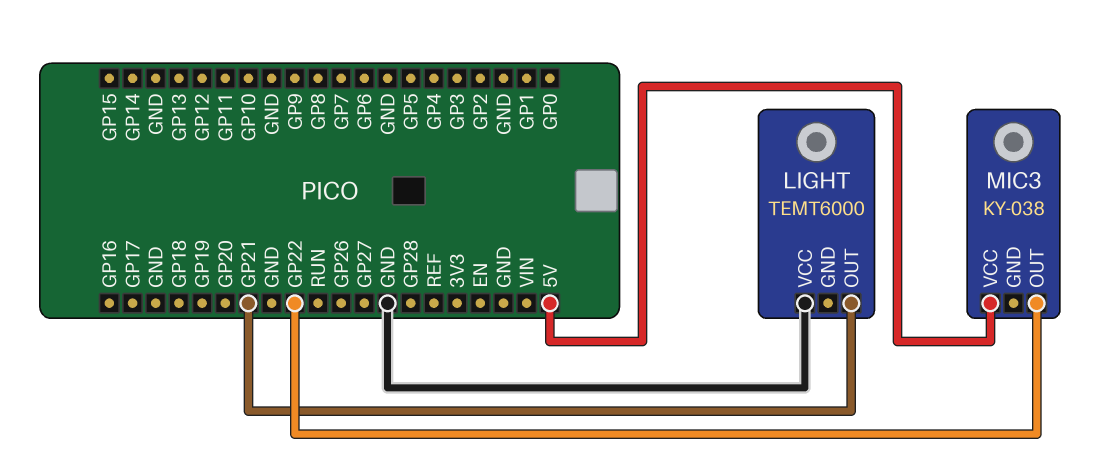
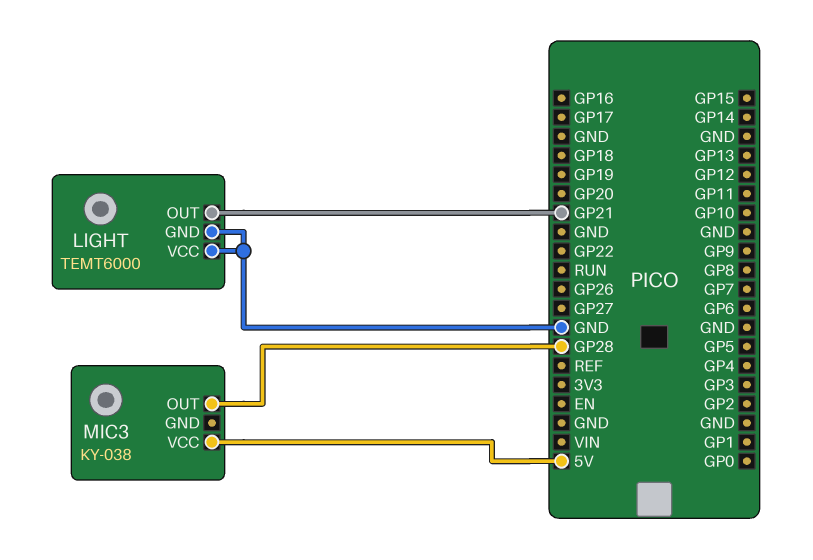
LIGHT pin GND: none -> GND
MIC3 pin OUT: GP22 -> GP28

